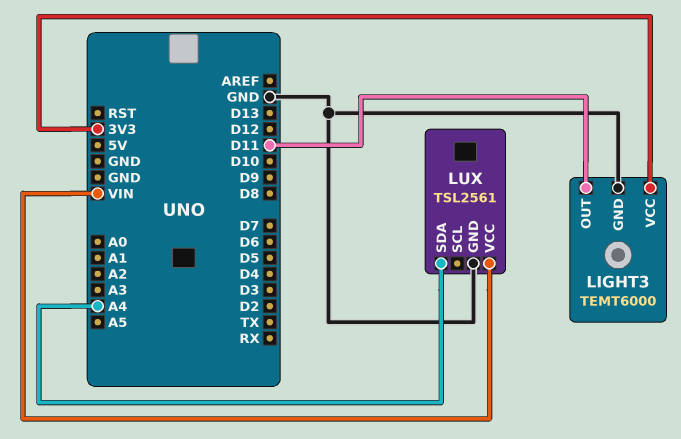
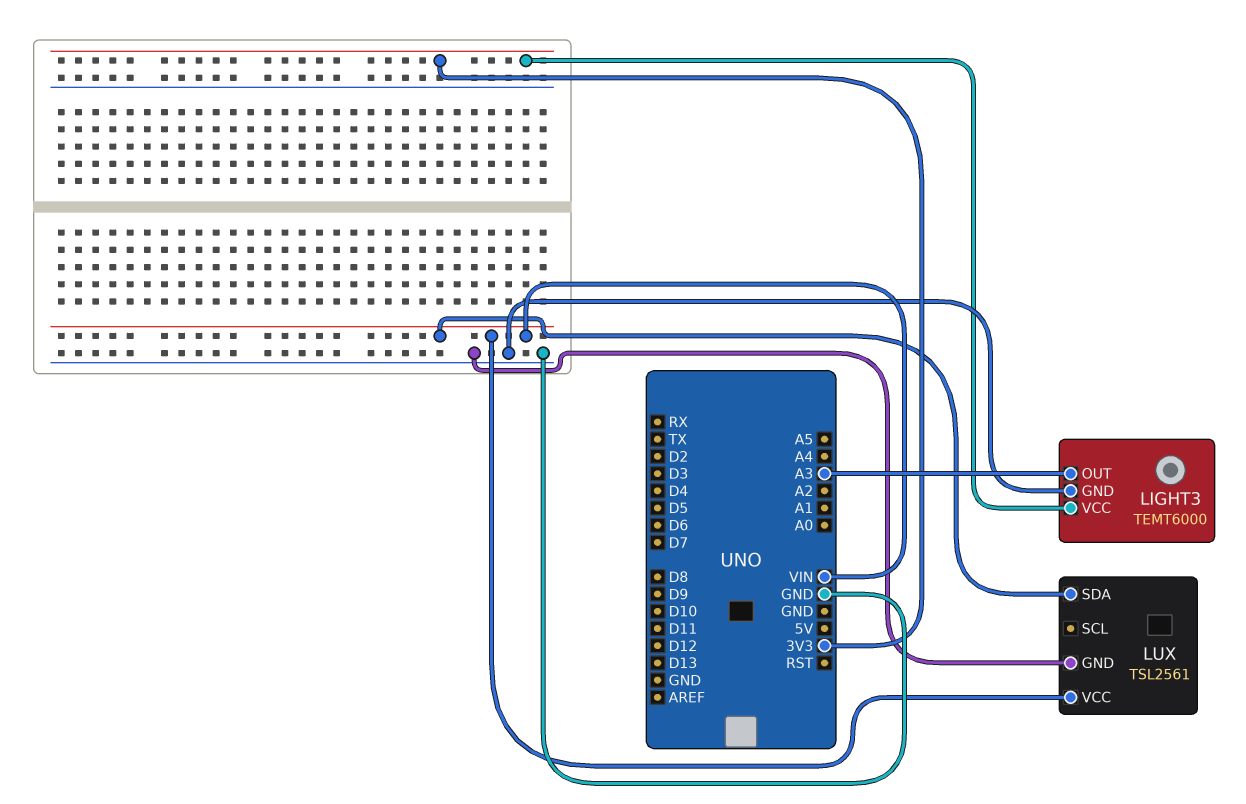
LIGHT3 pin OUT: D11 -> A3
LUX pin SDA: A4 -> VIN

